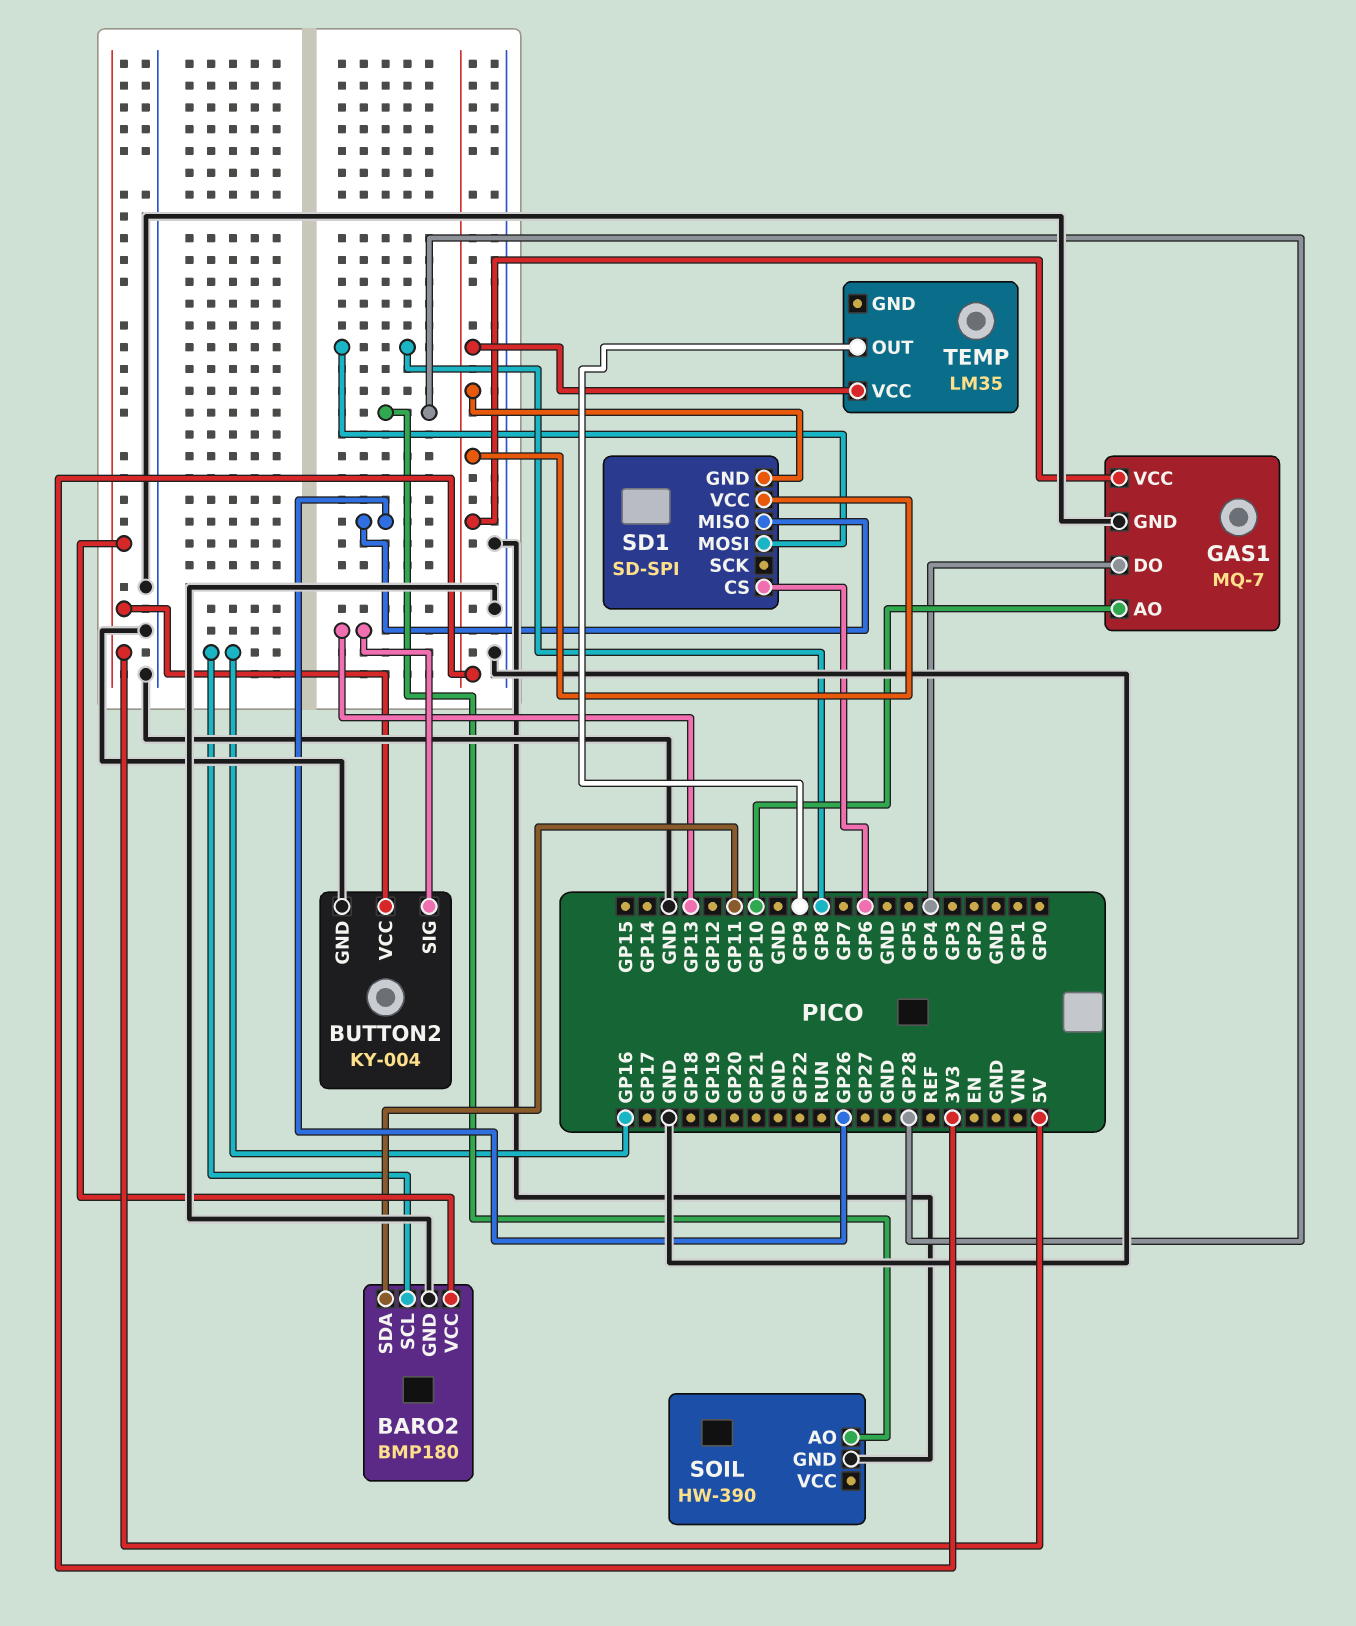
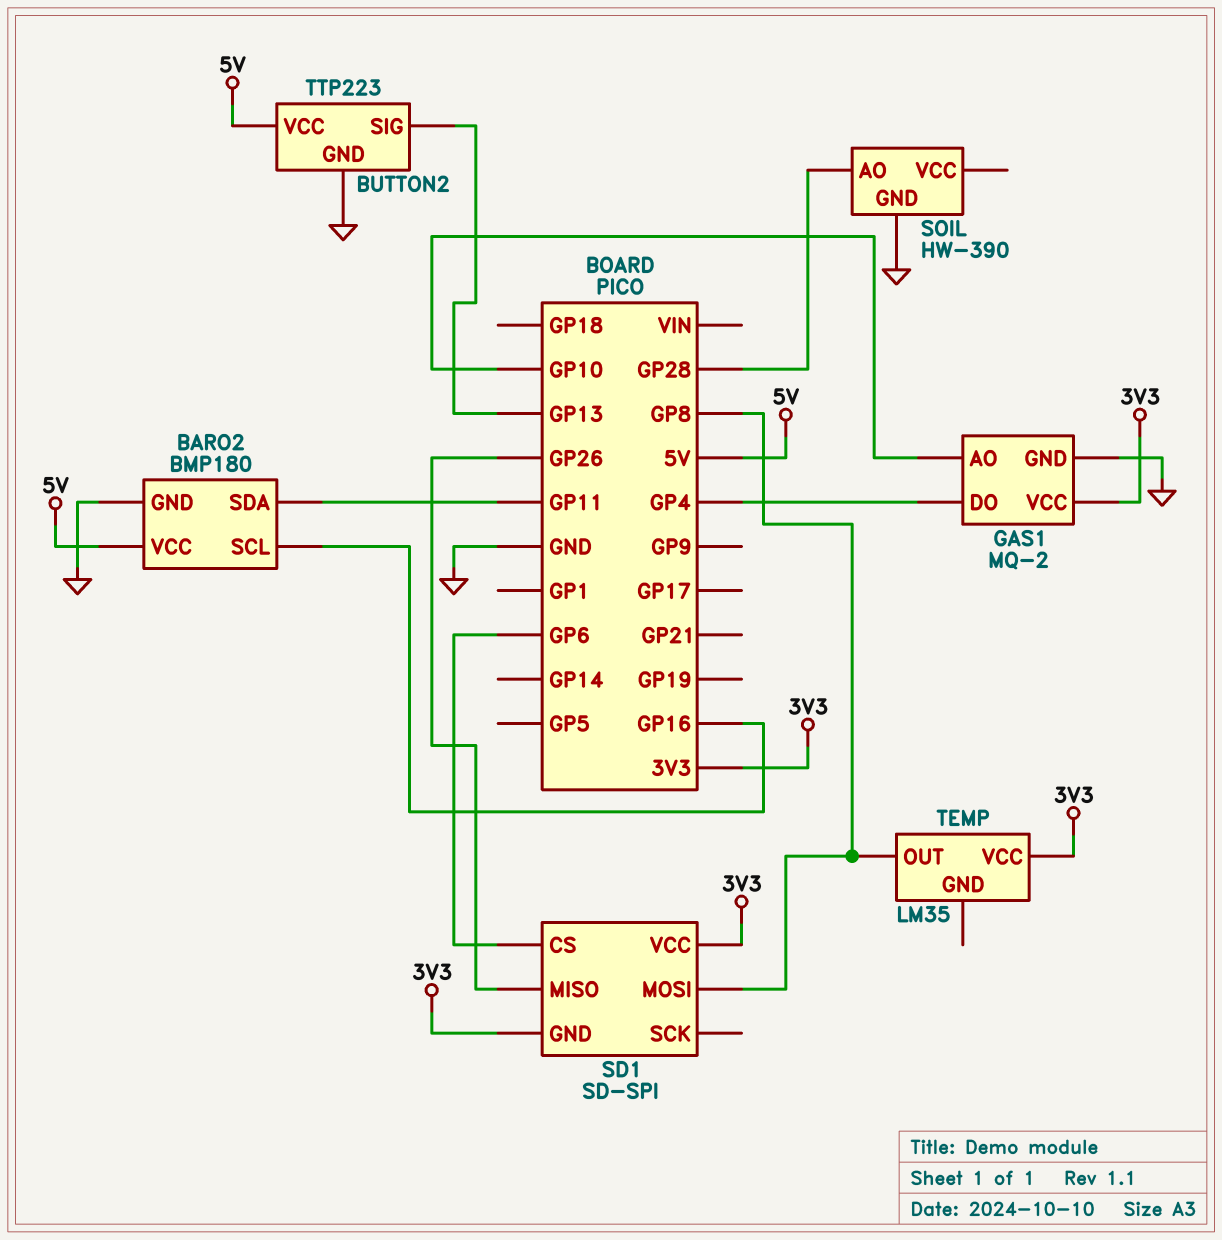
BUTTON2: KY-004 -> TTP223
GAS1: MQ-7 -> MQ-2
TEMP pin OUT: GP9 -> GP8

